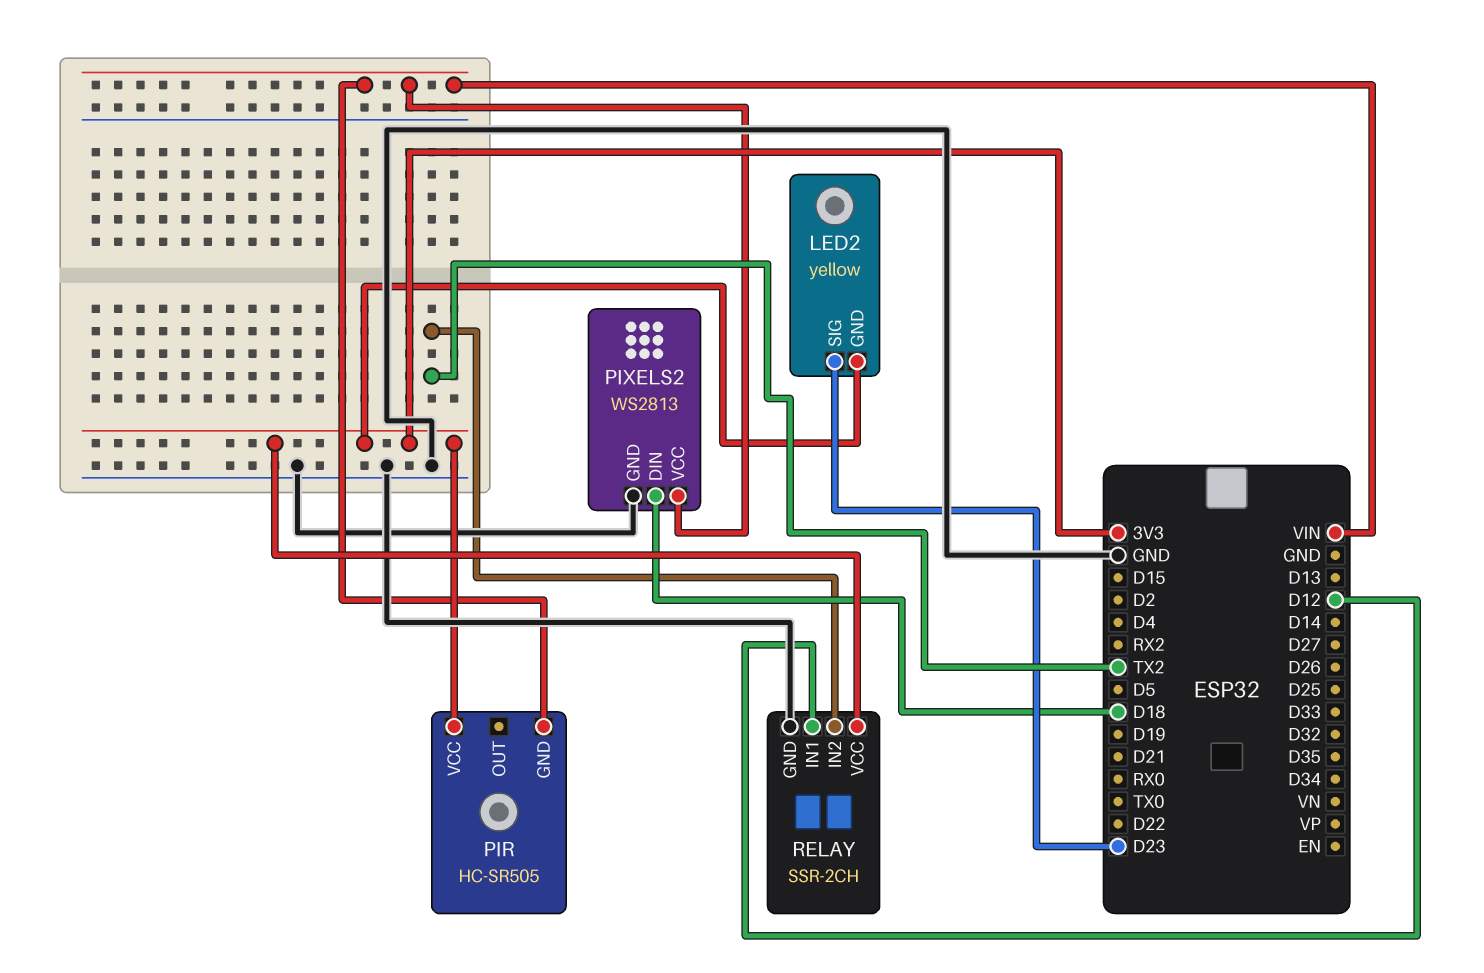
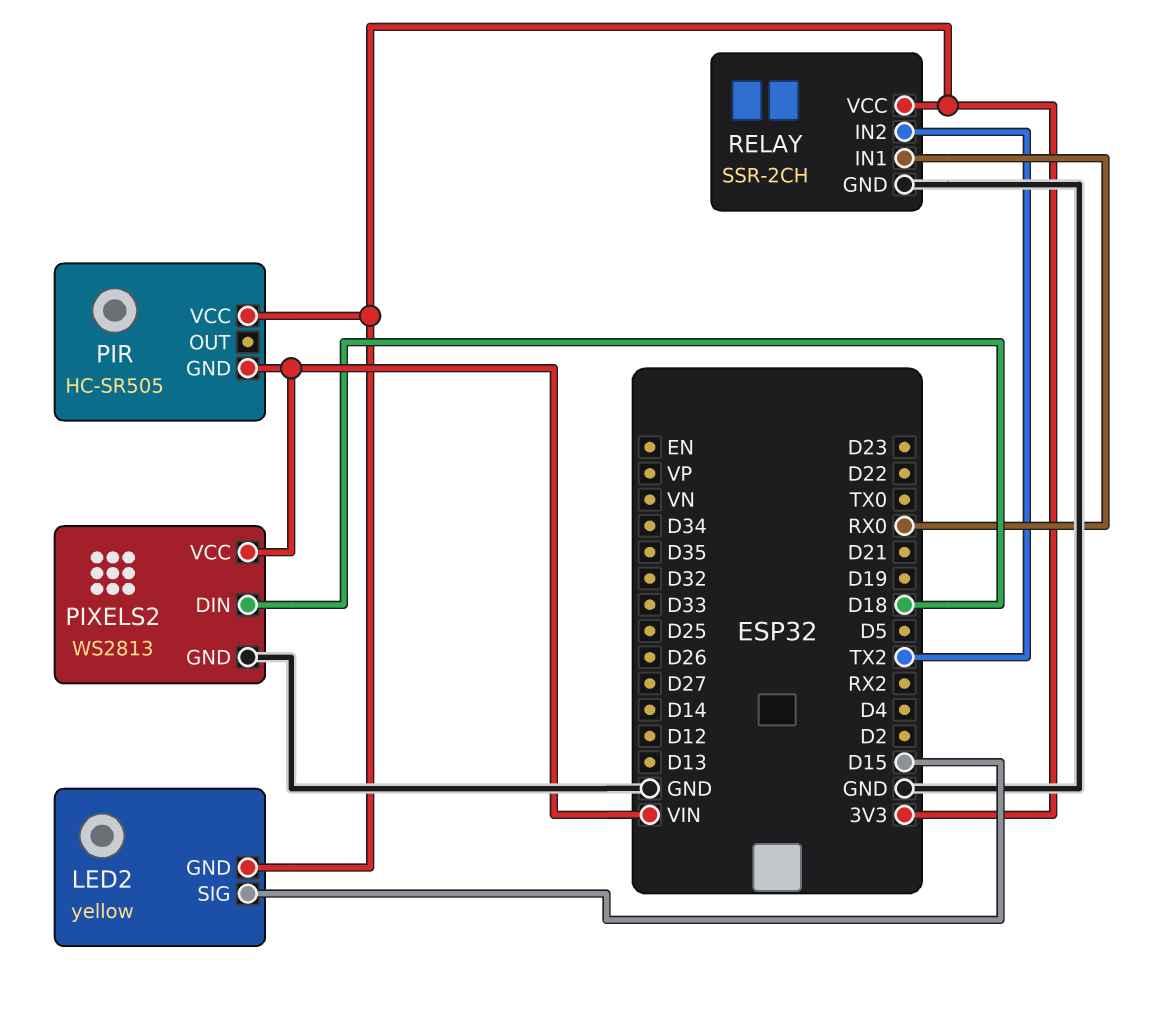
LED2 pin SIG: D23 -> D15
RELAY pin IN1: D12 -> RX0

